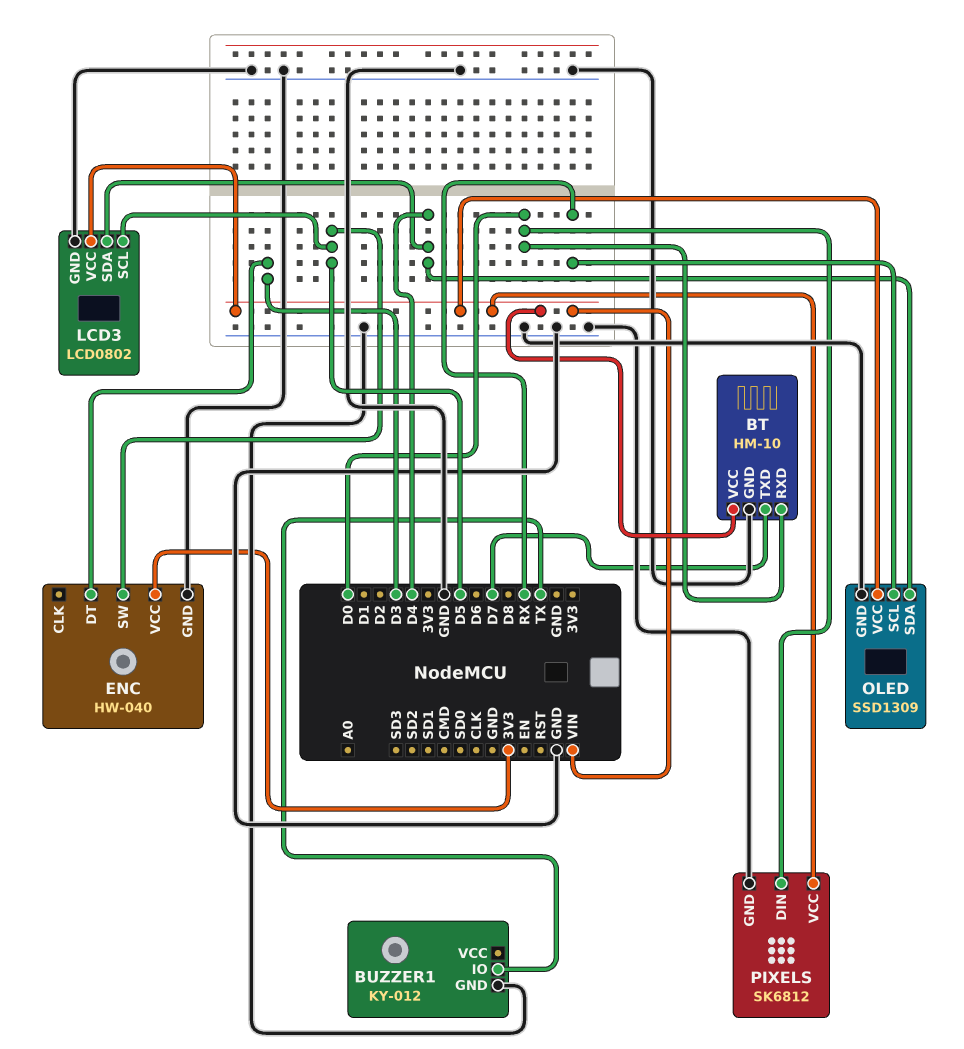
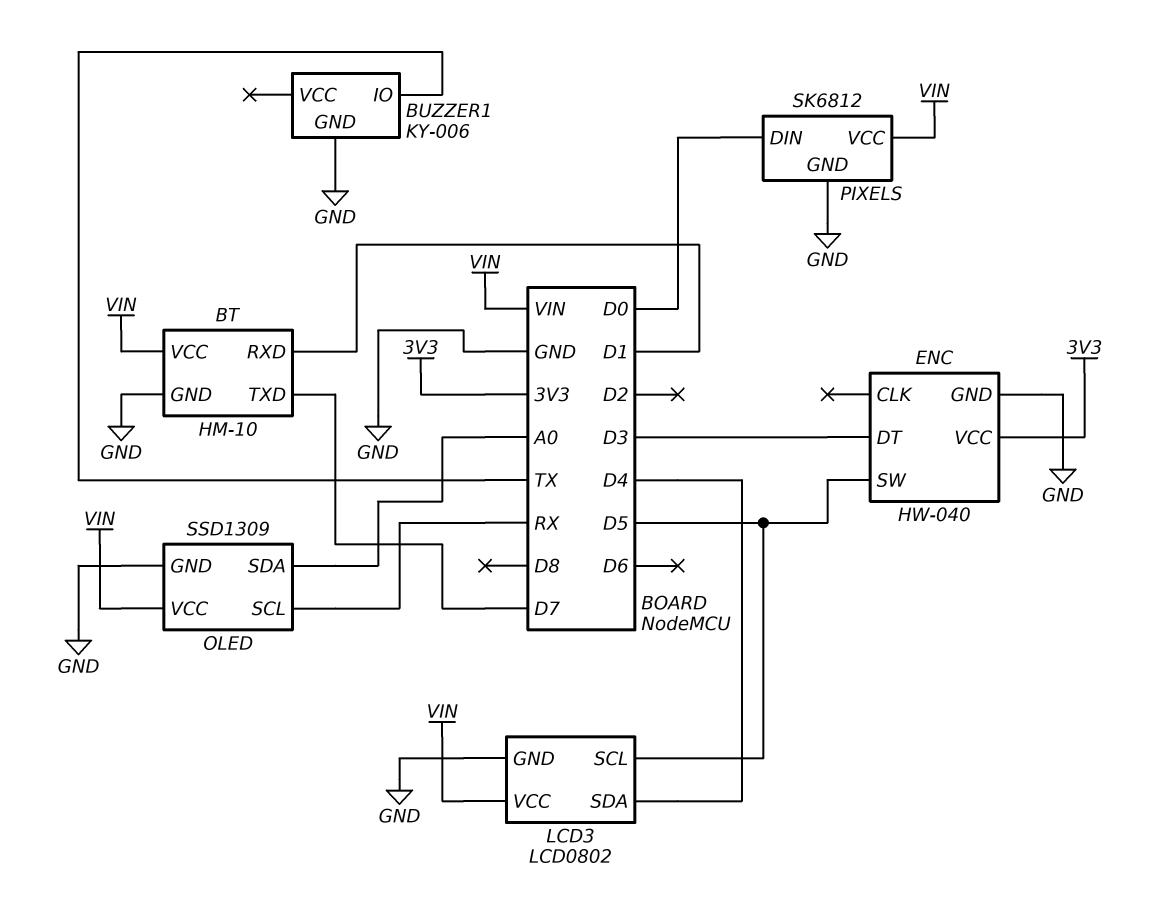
BT pin RXD: D0 -> D1
BUZZER1: KY-012 -> KY-006
OLED pin SDA: D4 -> A0

